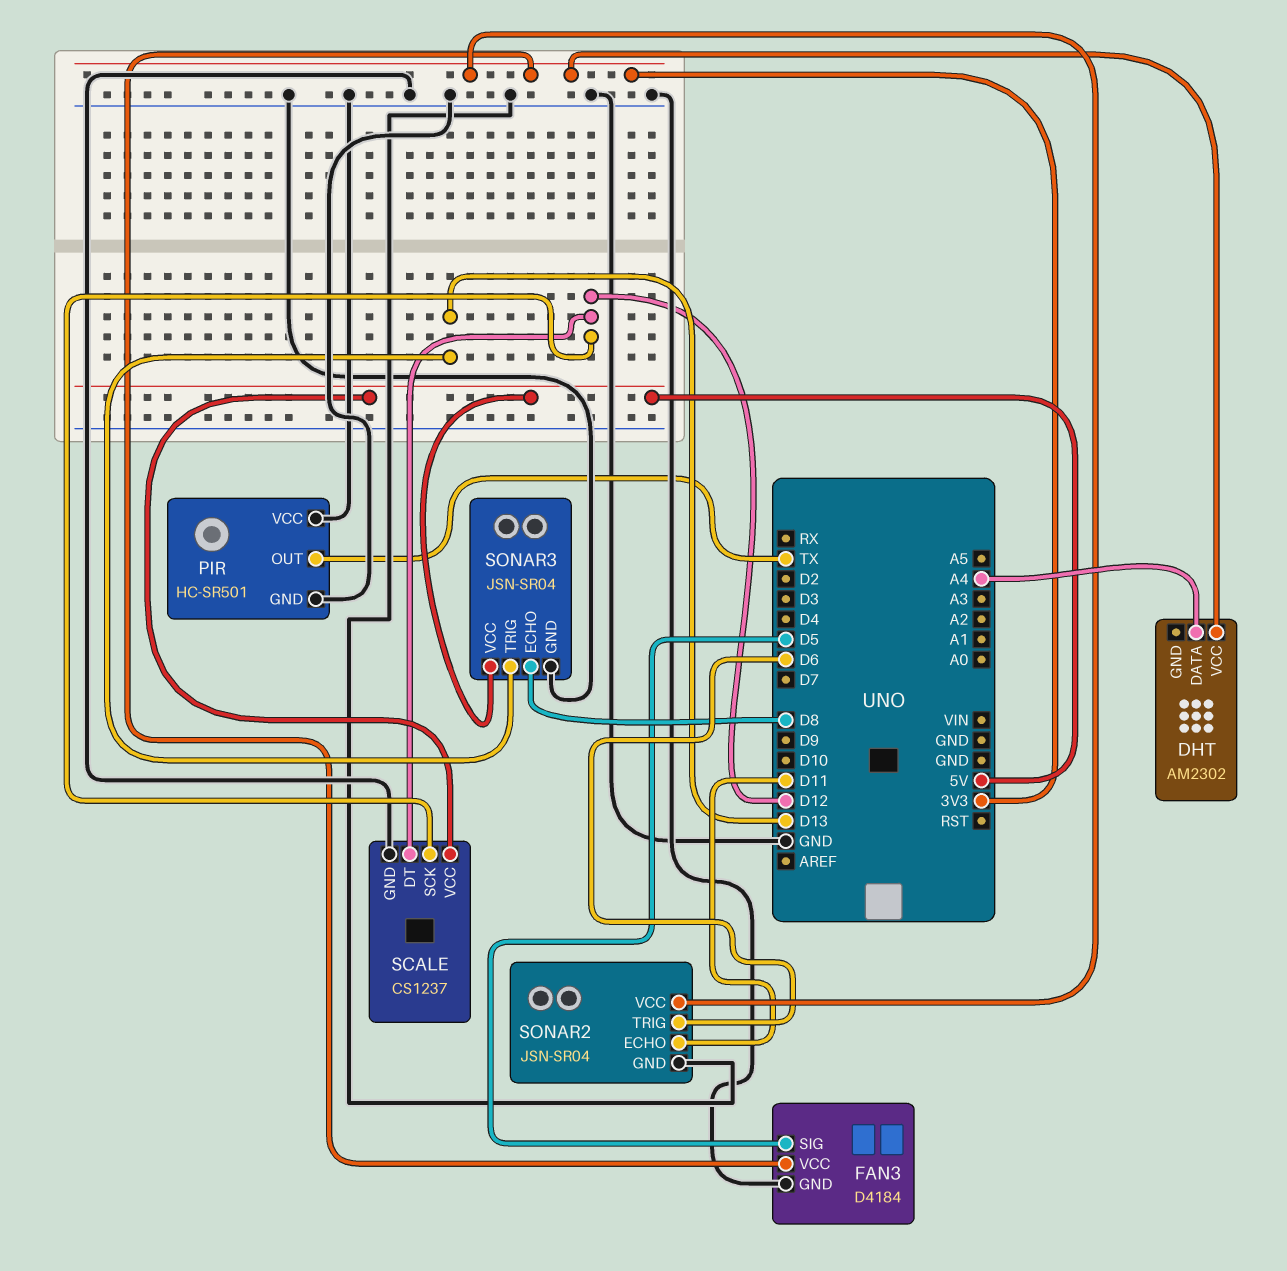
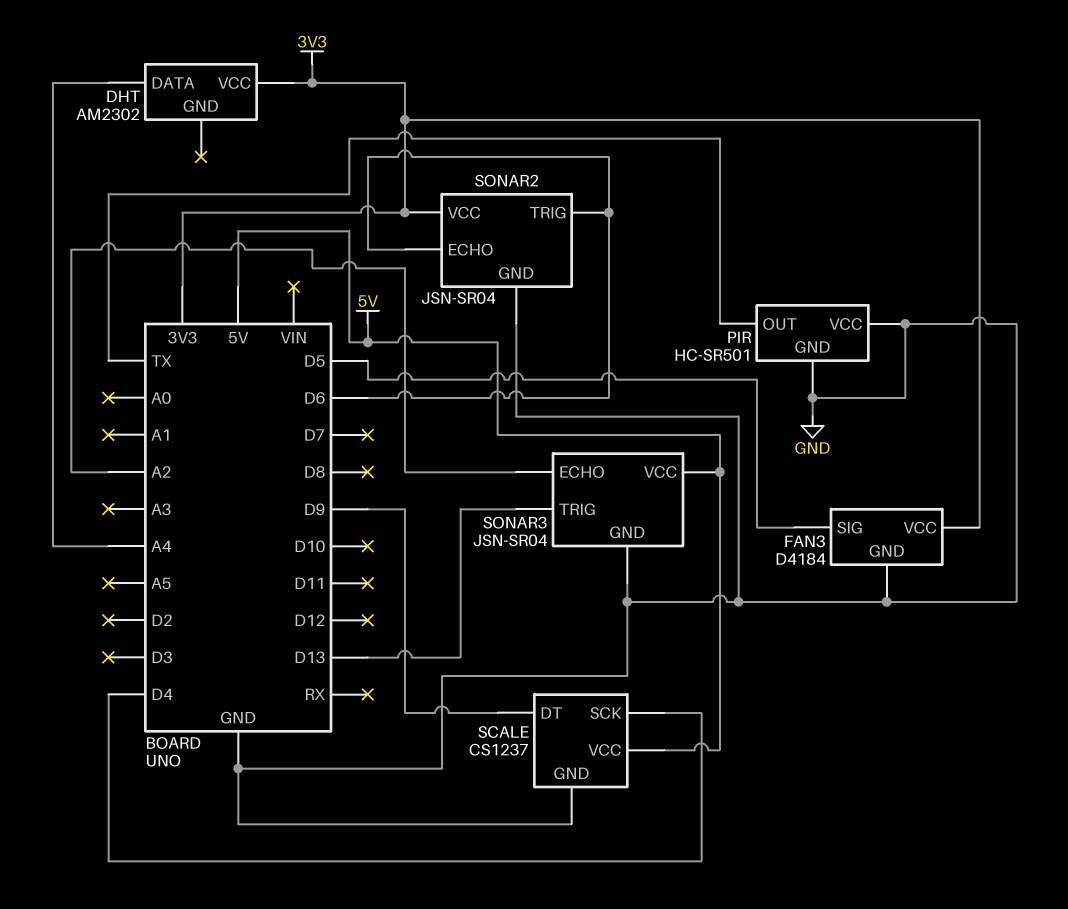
SCALE pin DT: D12 -> D9
SCALE pin SCK: D12 -> D4
SONAR2 pin ECHO: D11 -> D6
SONAR3 pin ECHO: D8 -> A2

